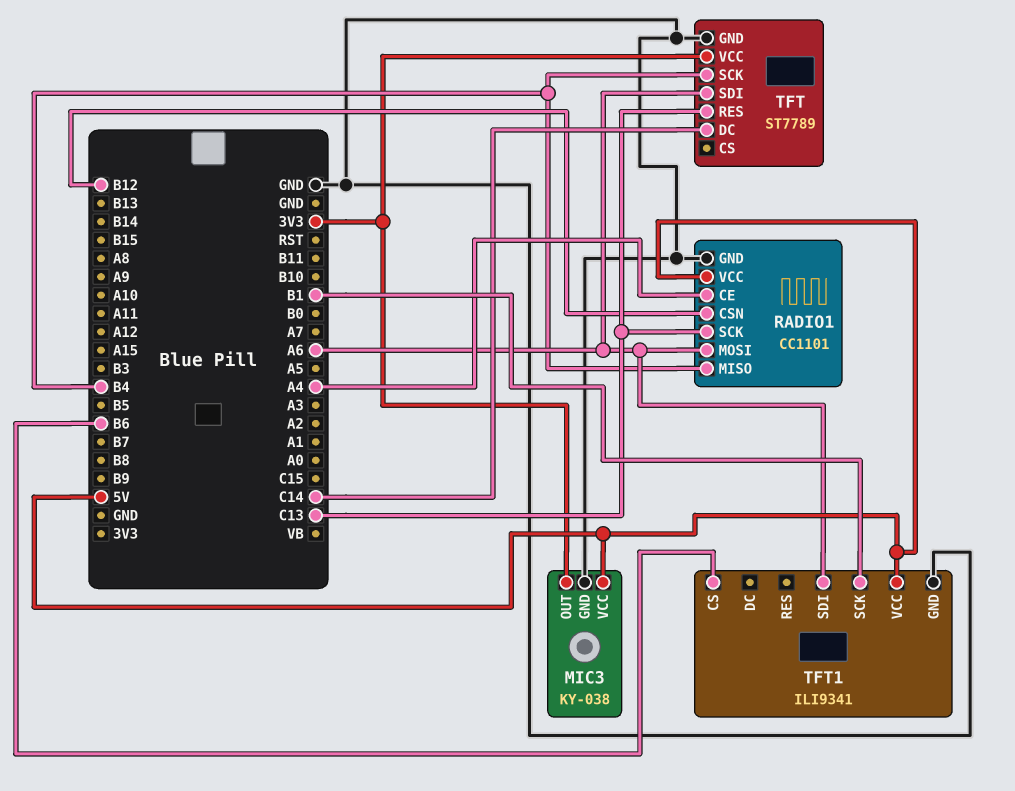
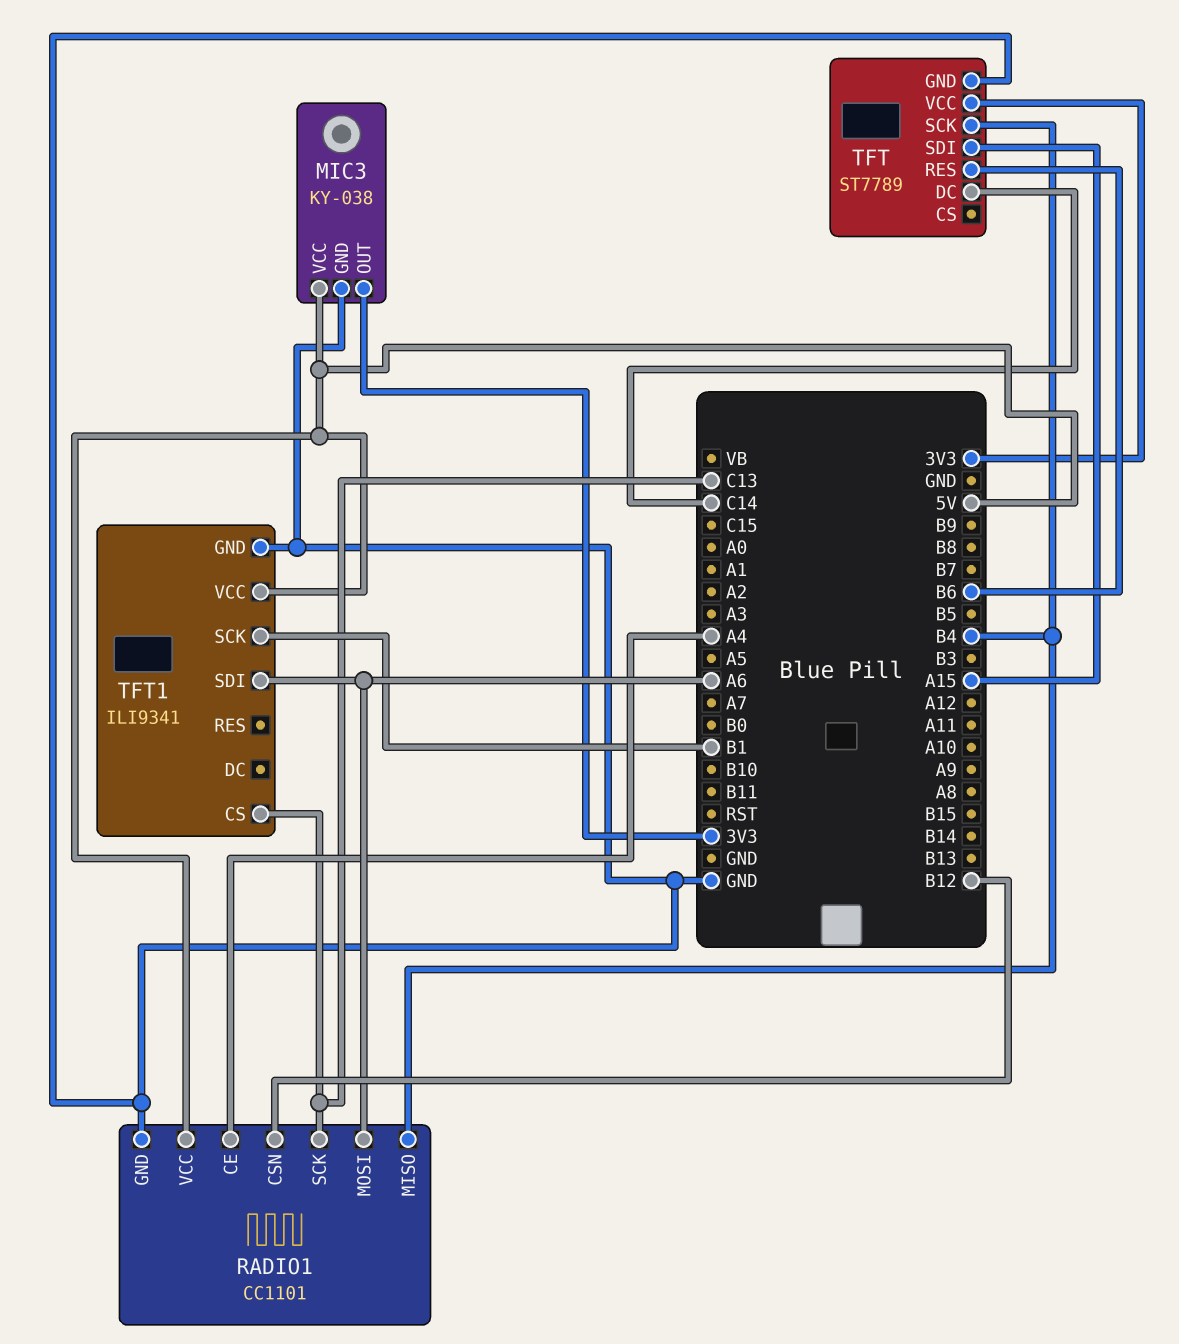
TFT pin RES: C13 -> B6
TFT pin SDI: A6 -> A15
TFT1 pin CS: B6 -> C13

